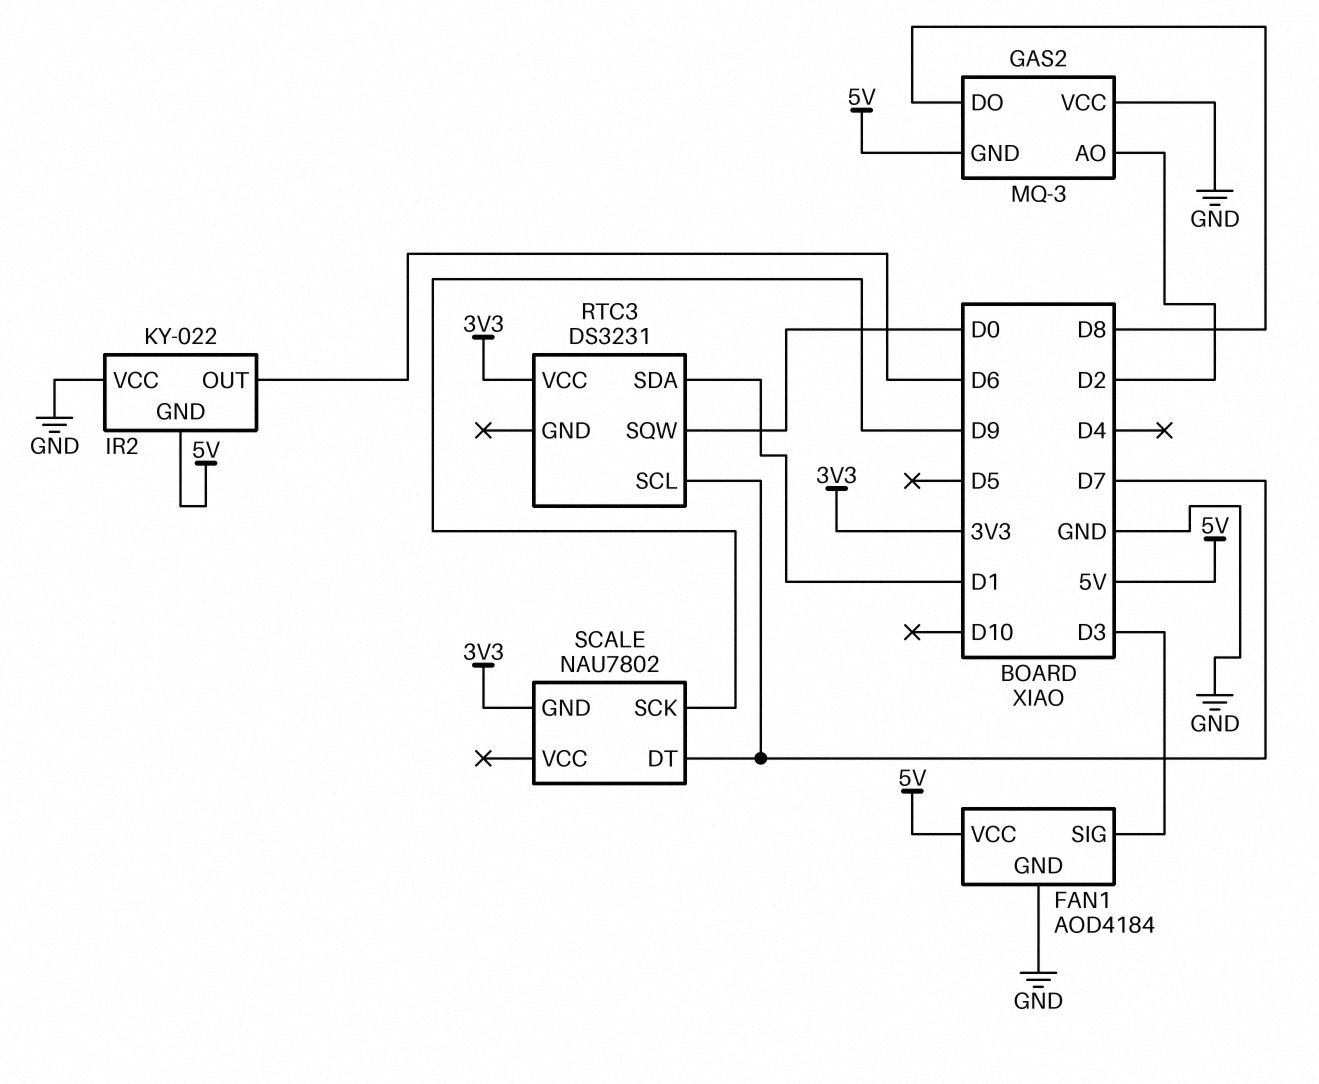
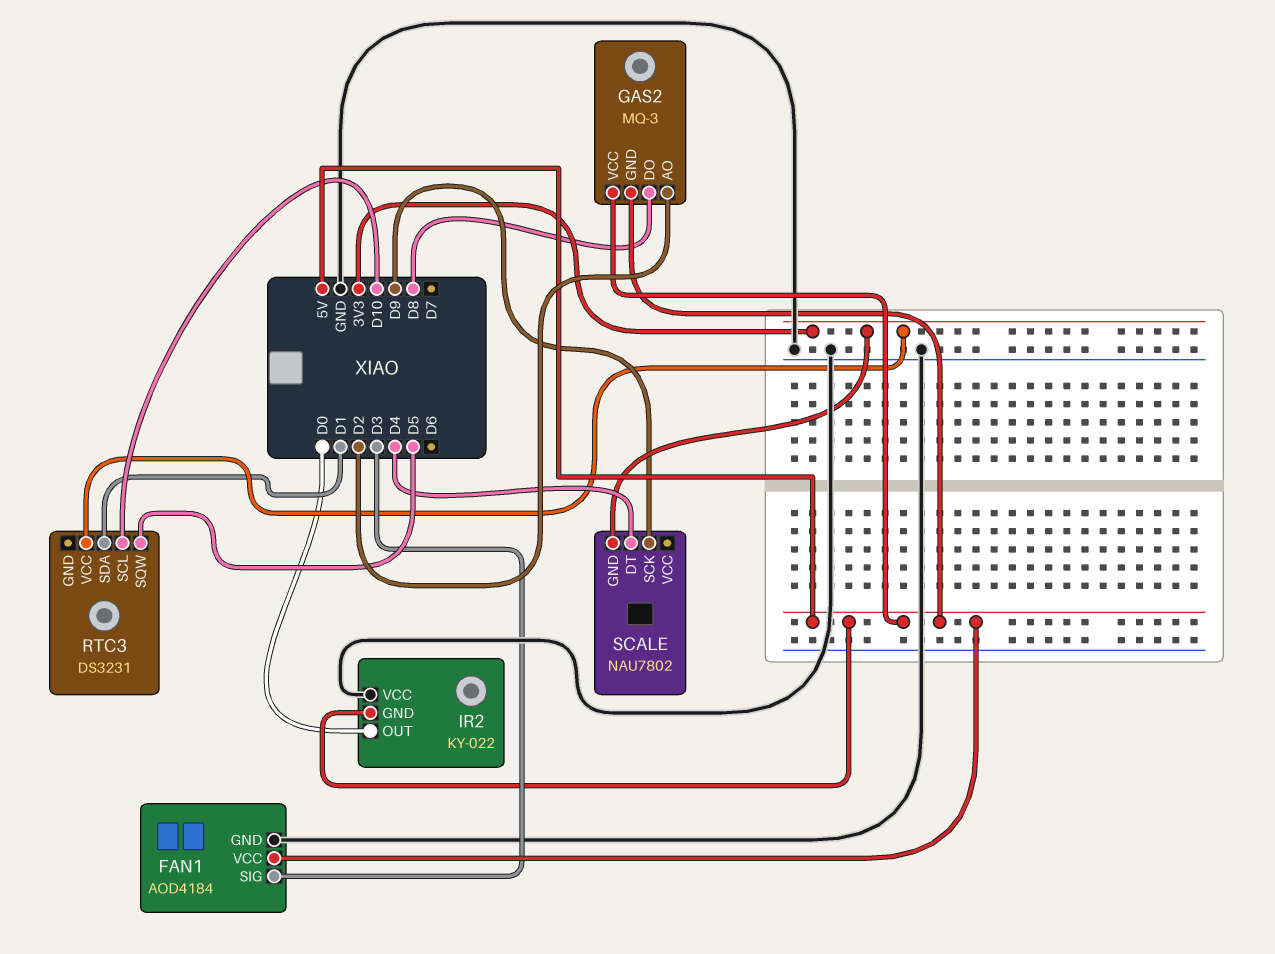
GAS2 pin VCC: GND -> 5V
IR2 pin OUT: D6 -> D0
RTC3 pin SCL: D7 -> D10
RTC3 pin SQW: D0 -> D5
SCALE pin DT: D7 -> D4

